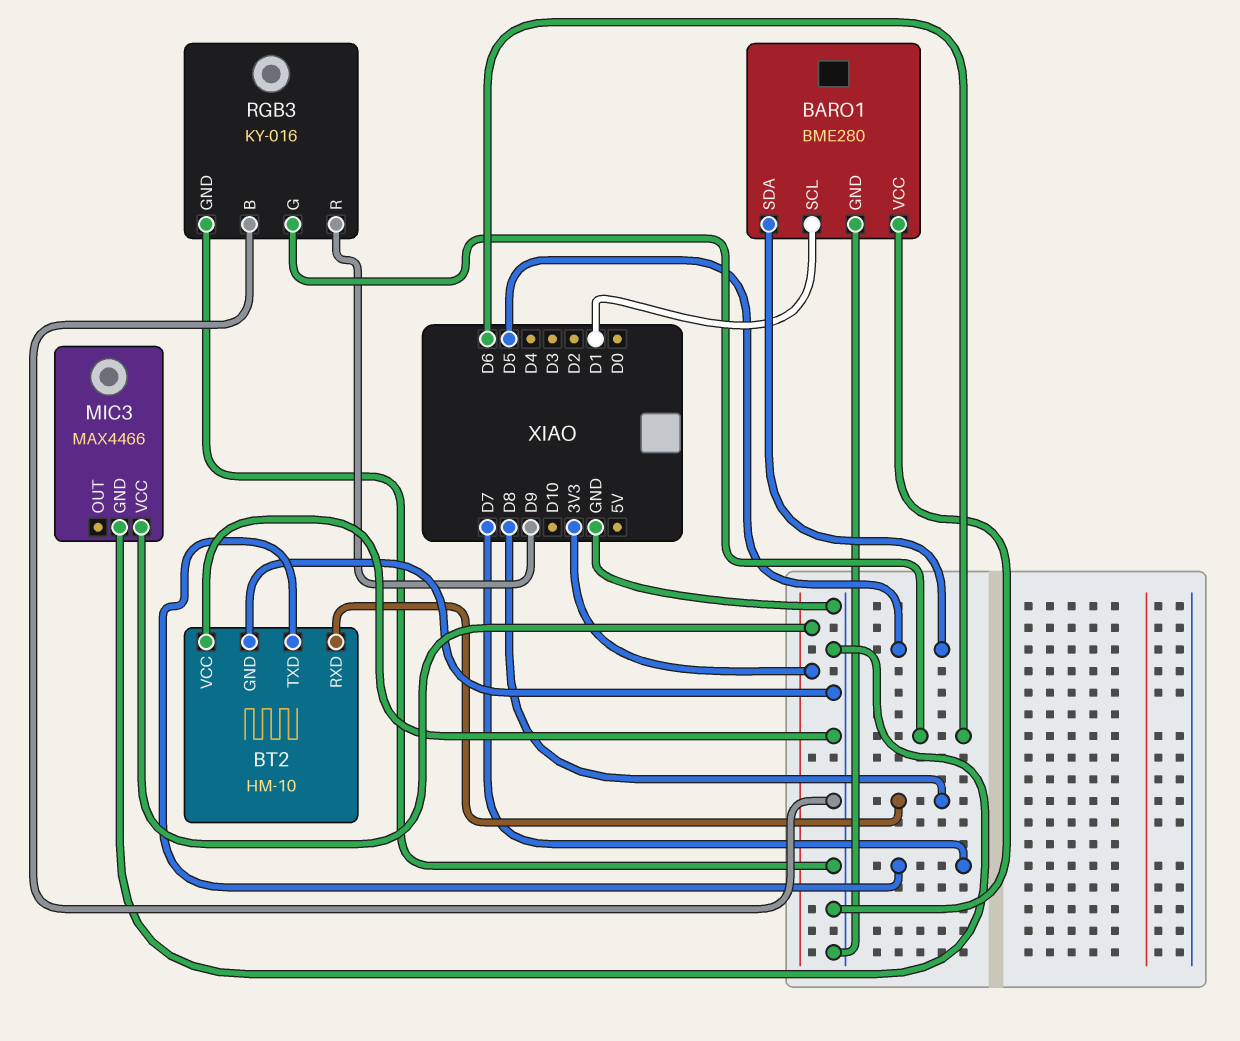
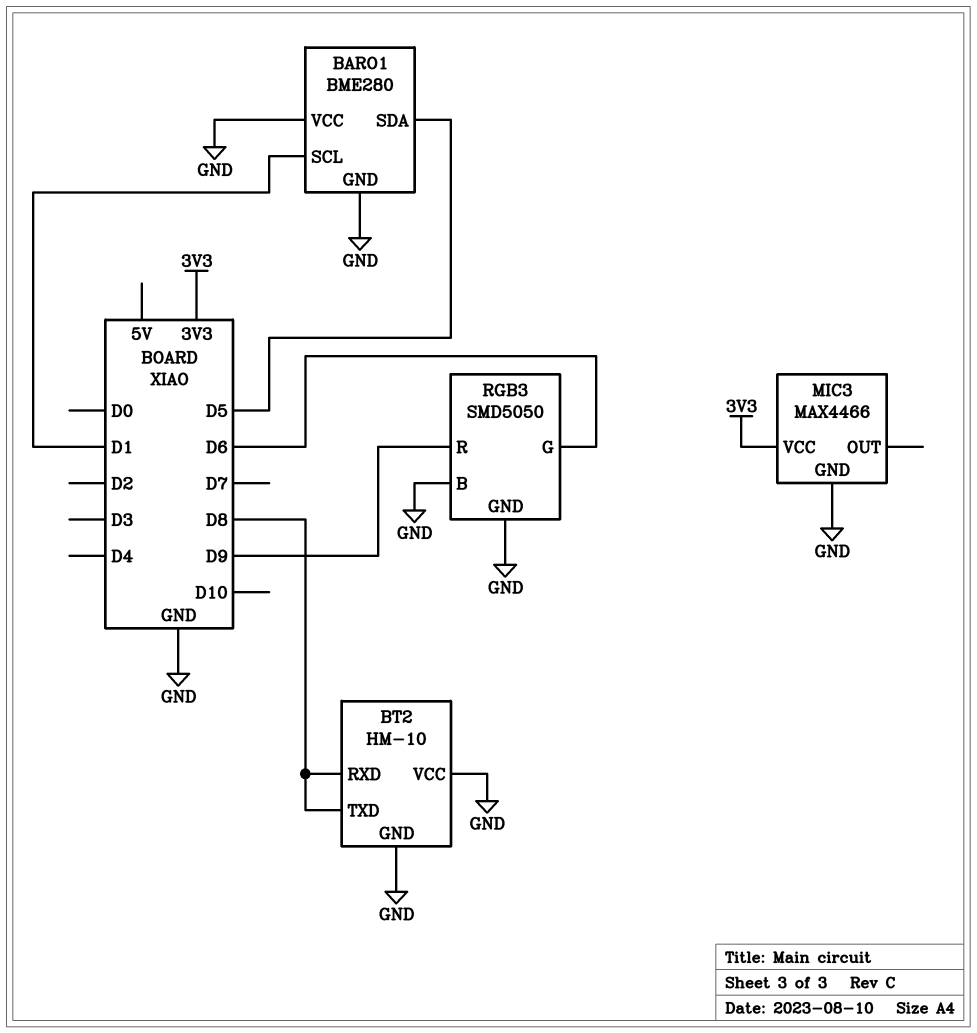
BT2 pin TXD: D7 -> D8
RGB3: KY-016 -> SMD5050

